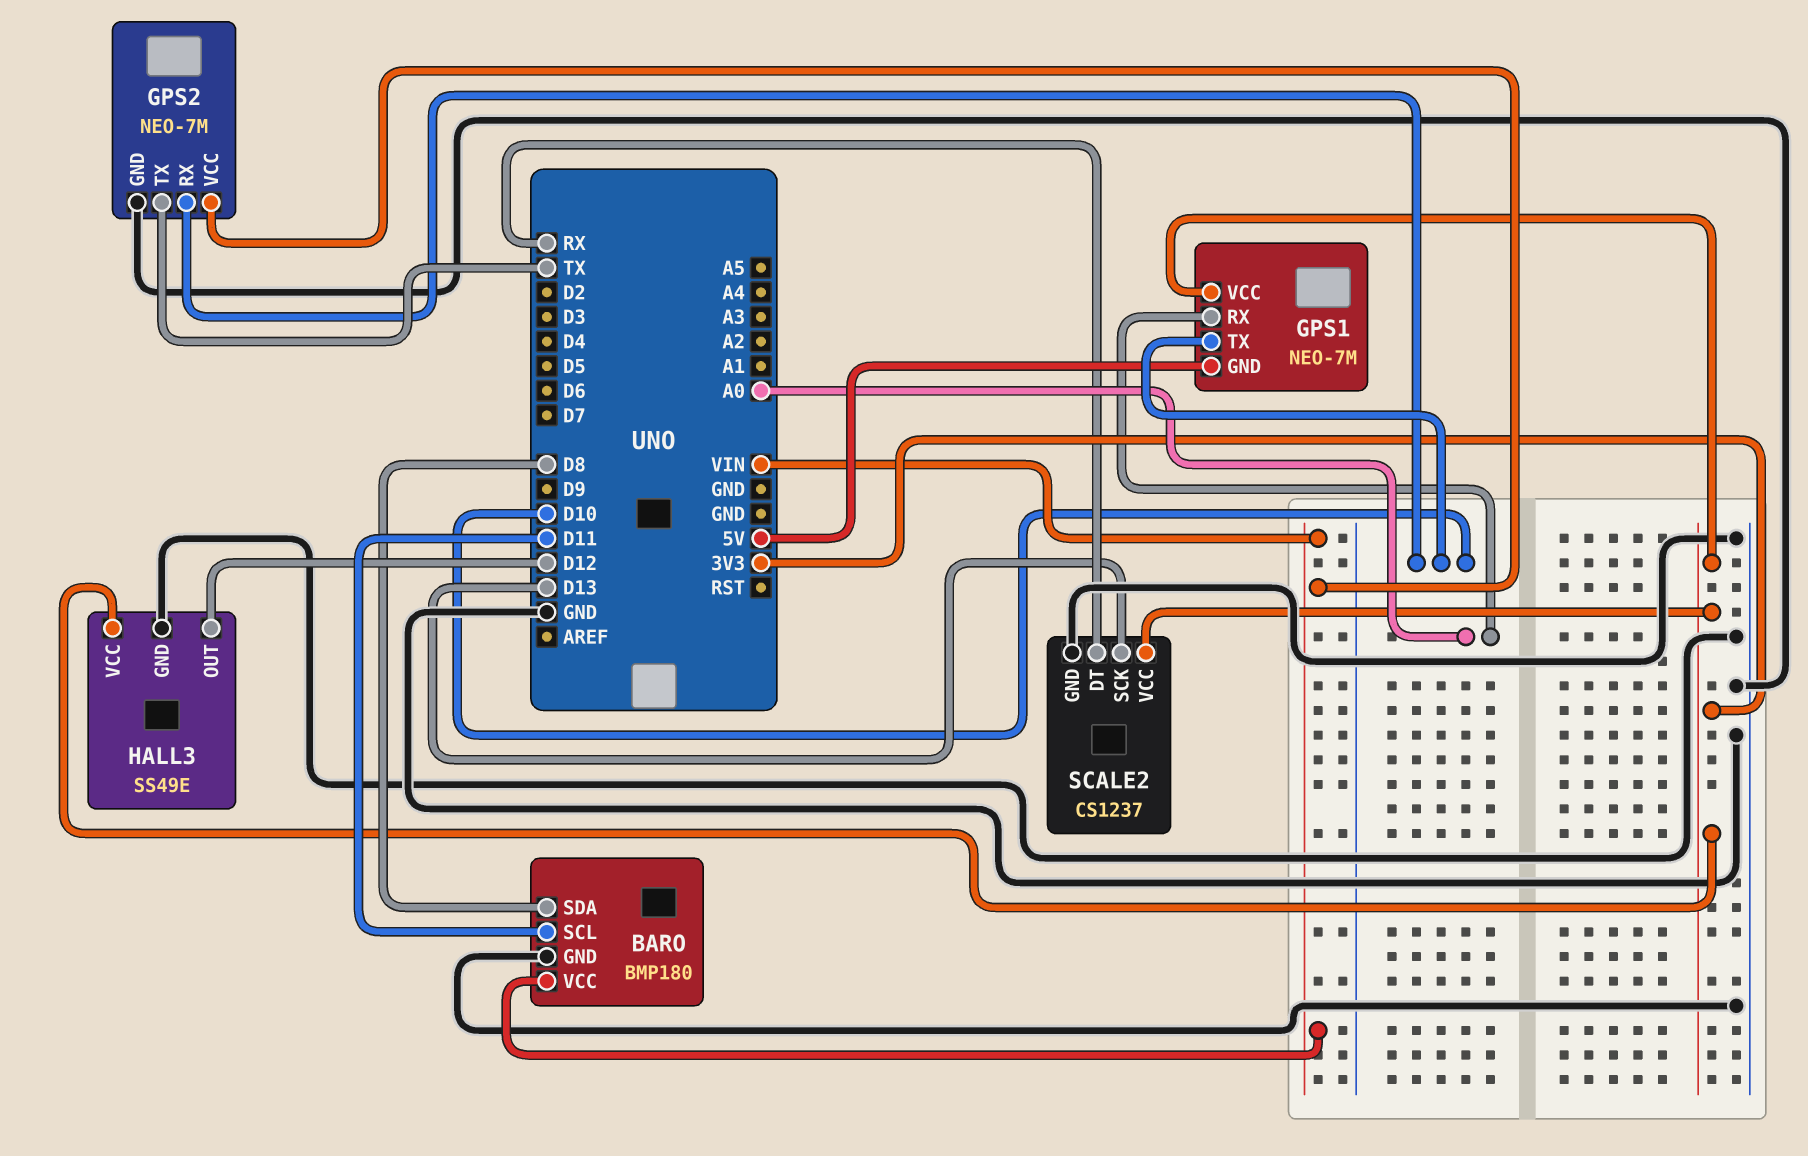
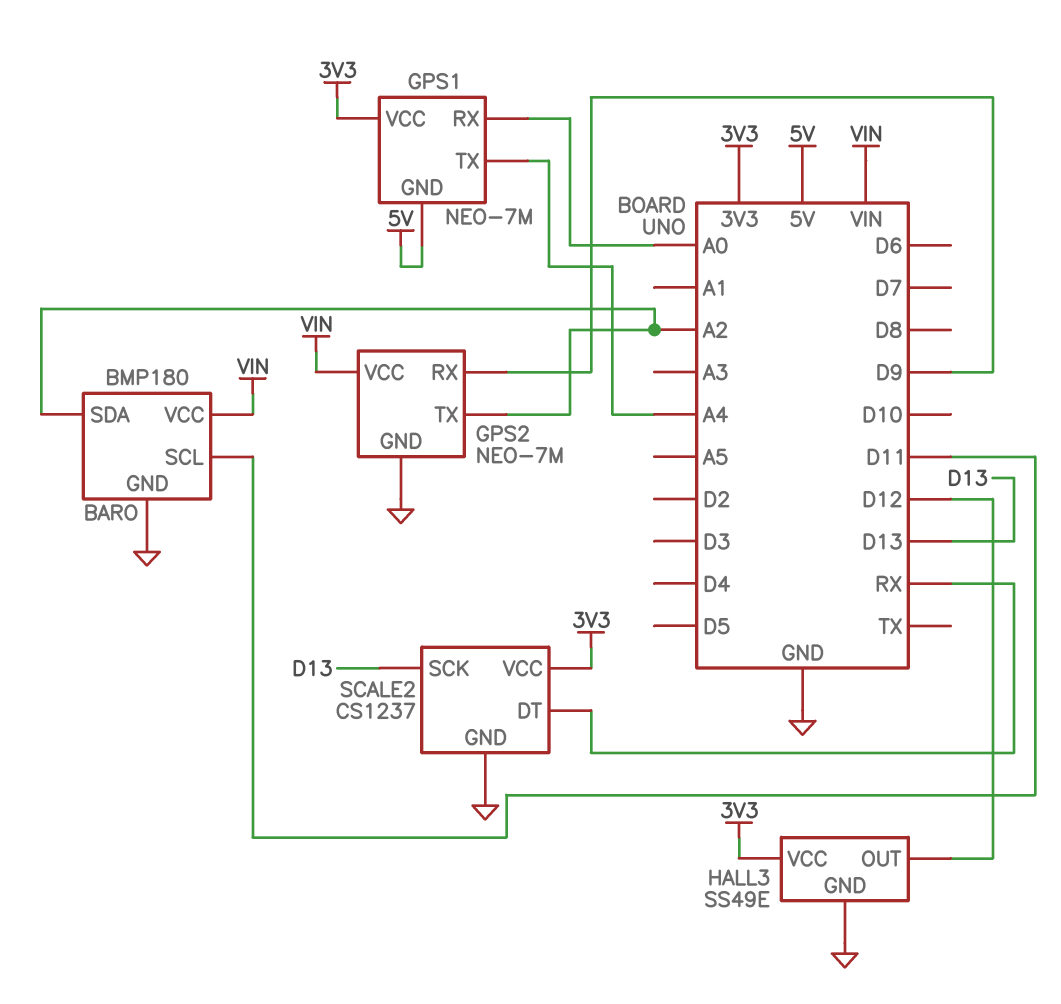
BARO pin SDA: D8 -> A2
GPS1 pin TX: D10 -> A4
GPS2 pin RX: D10 -> D9
GPS2 pin TX: TX -> A2

